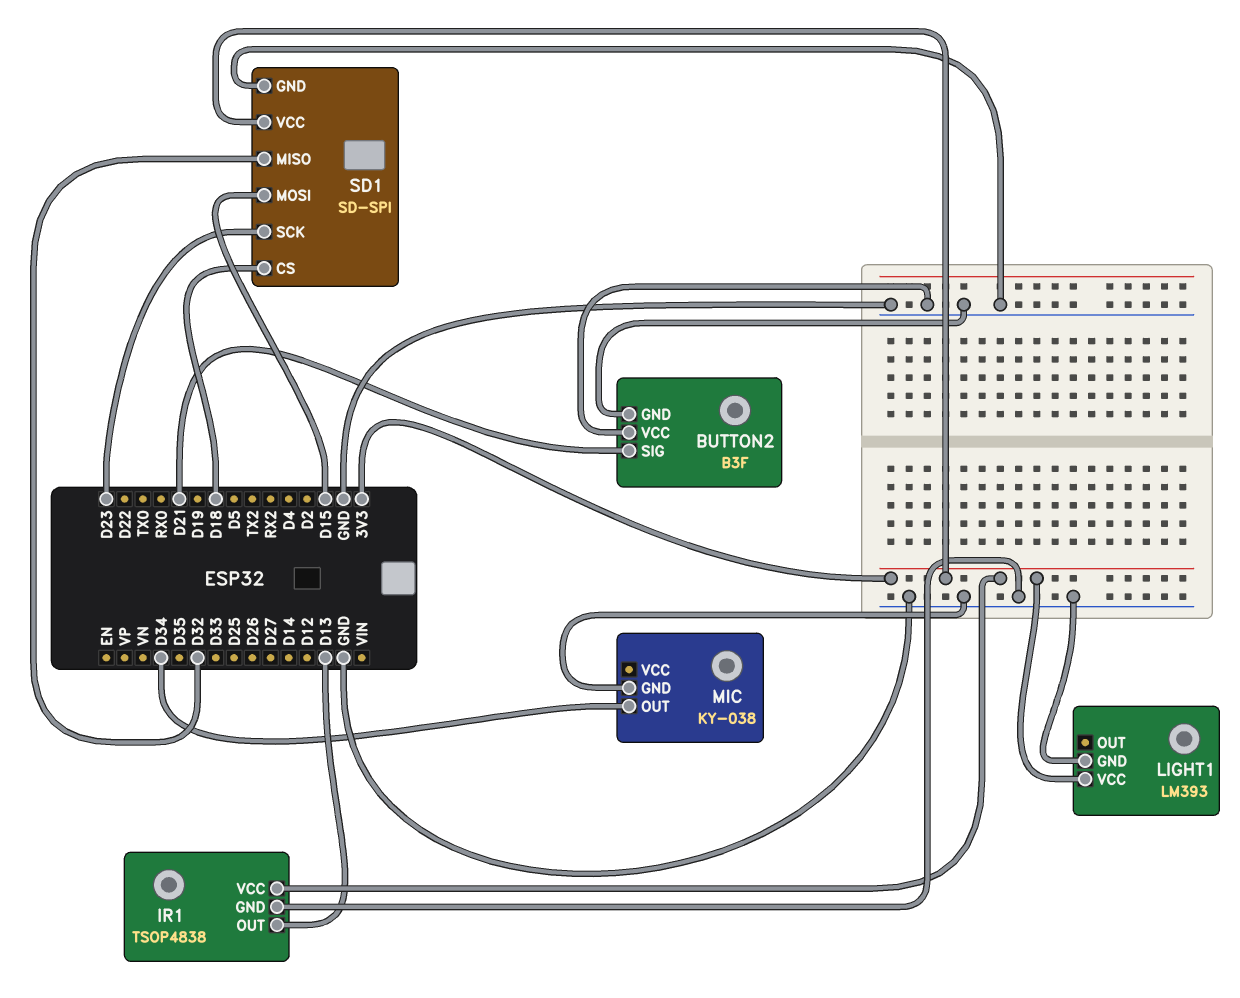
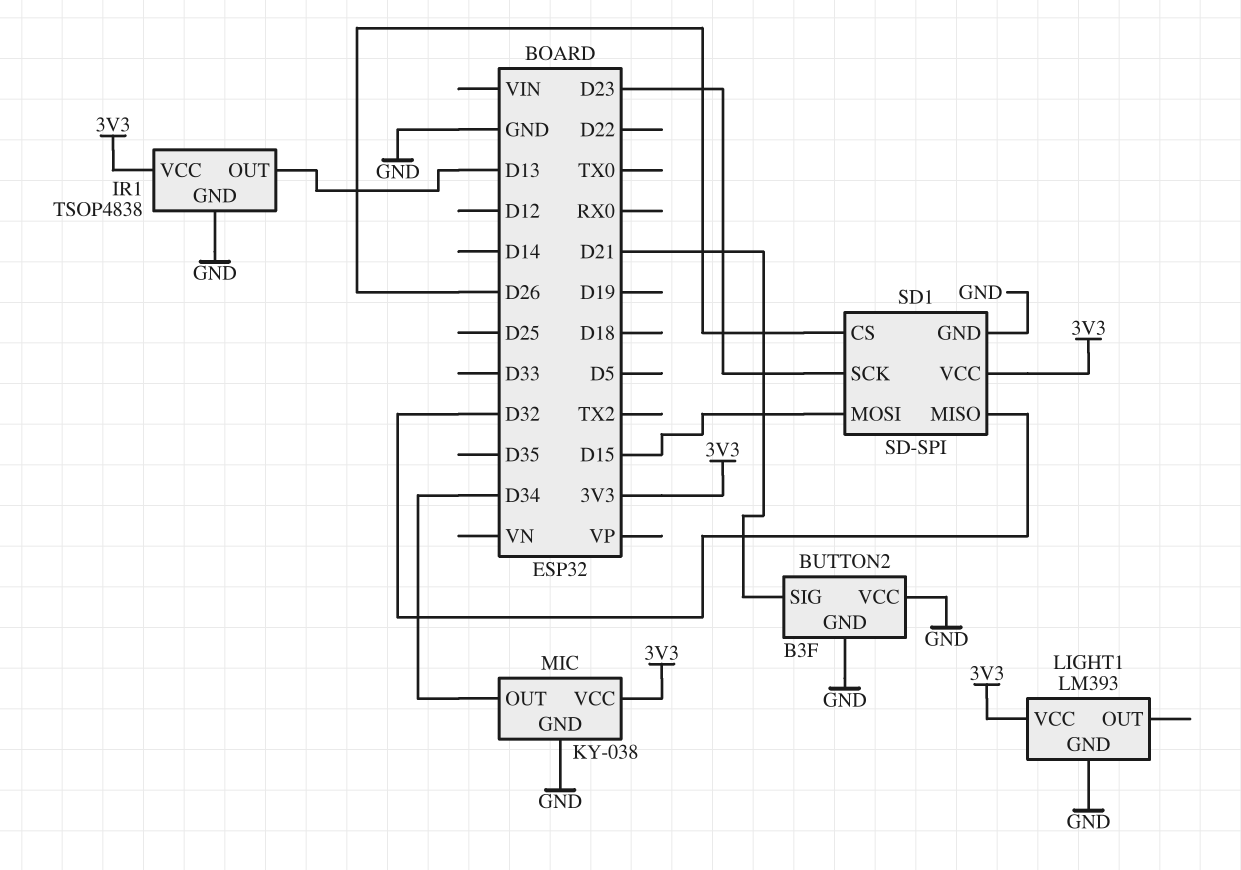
MIC pin VCC: none -> 3V3
SD1 pin CS: D18 -> D26

